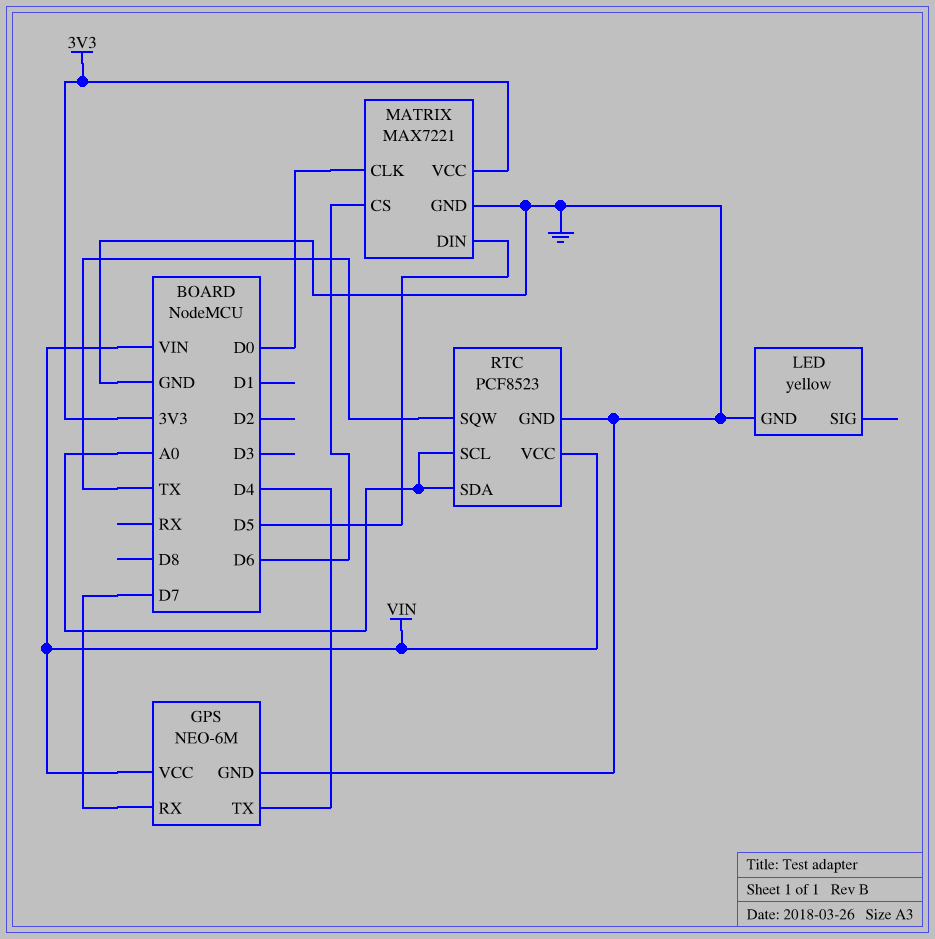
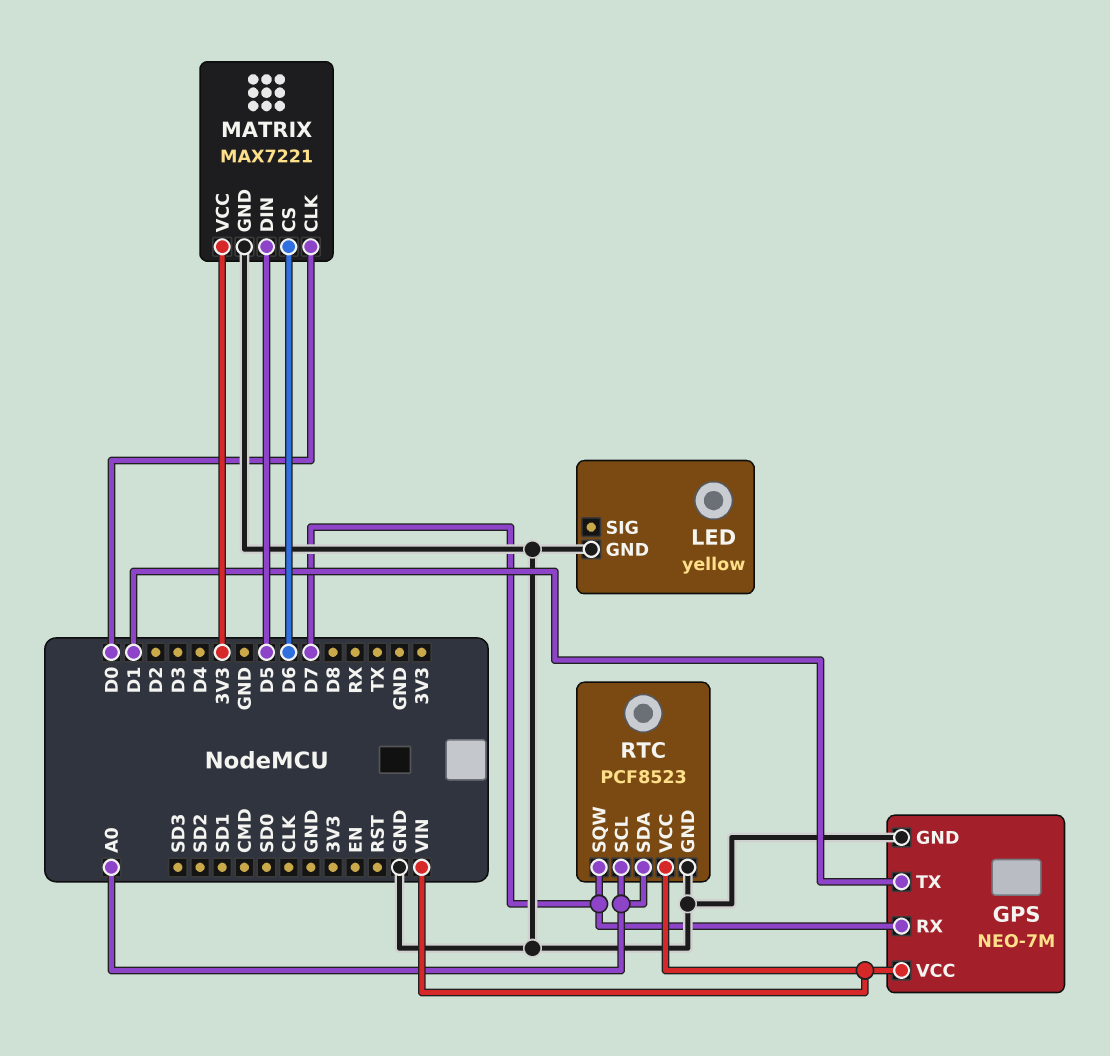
GPS: NEO-6M -> NEO-7M
GPS pin TX: D4 -> D1
RTC pin SQW: TX -> D7

